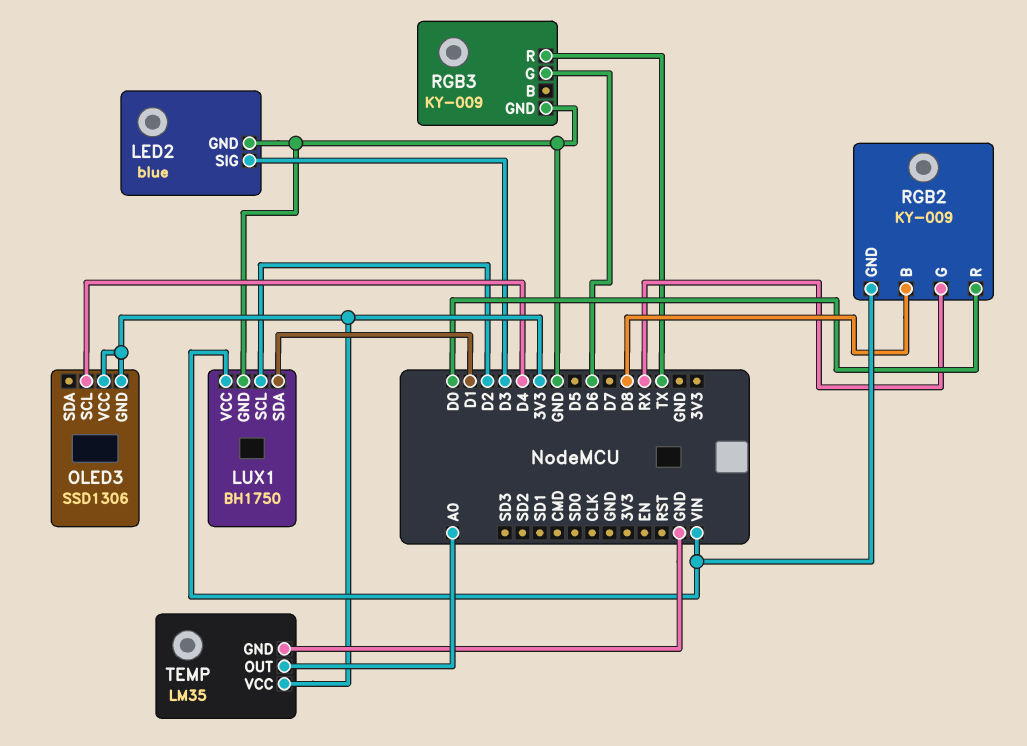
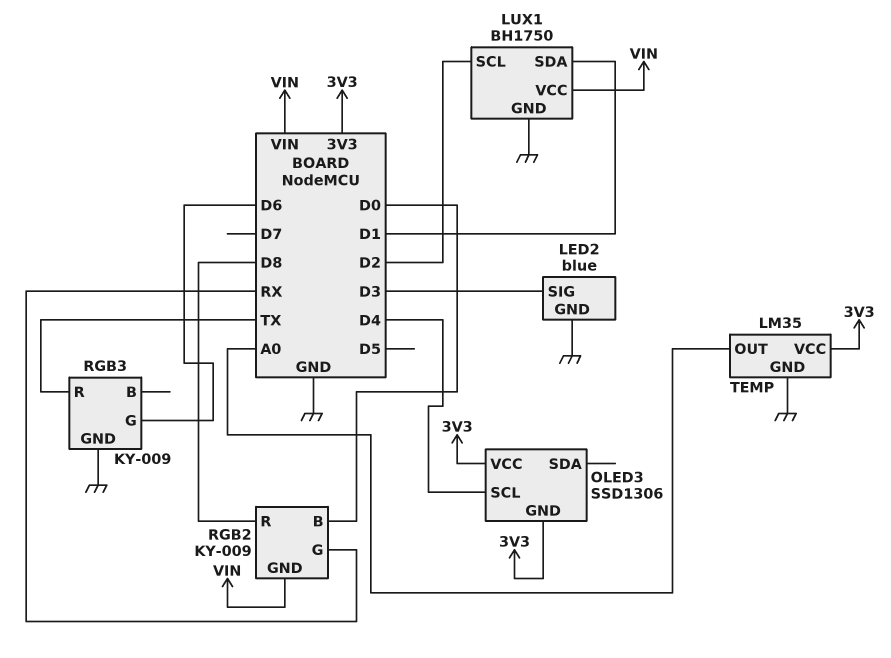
RGB2 pin B: D8 -> D0
RGB2 pin R: D0 -> D8

